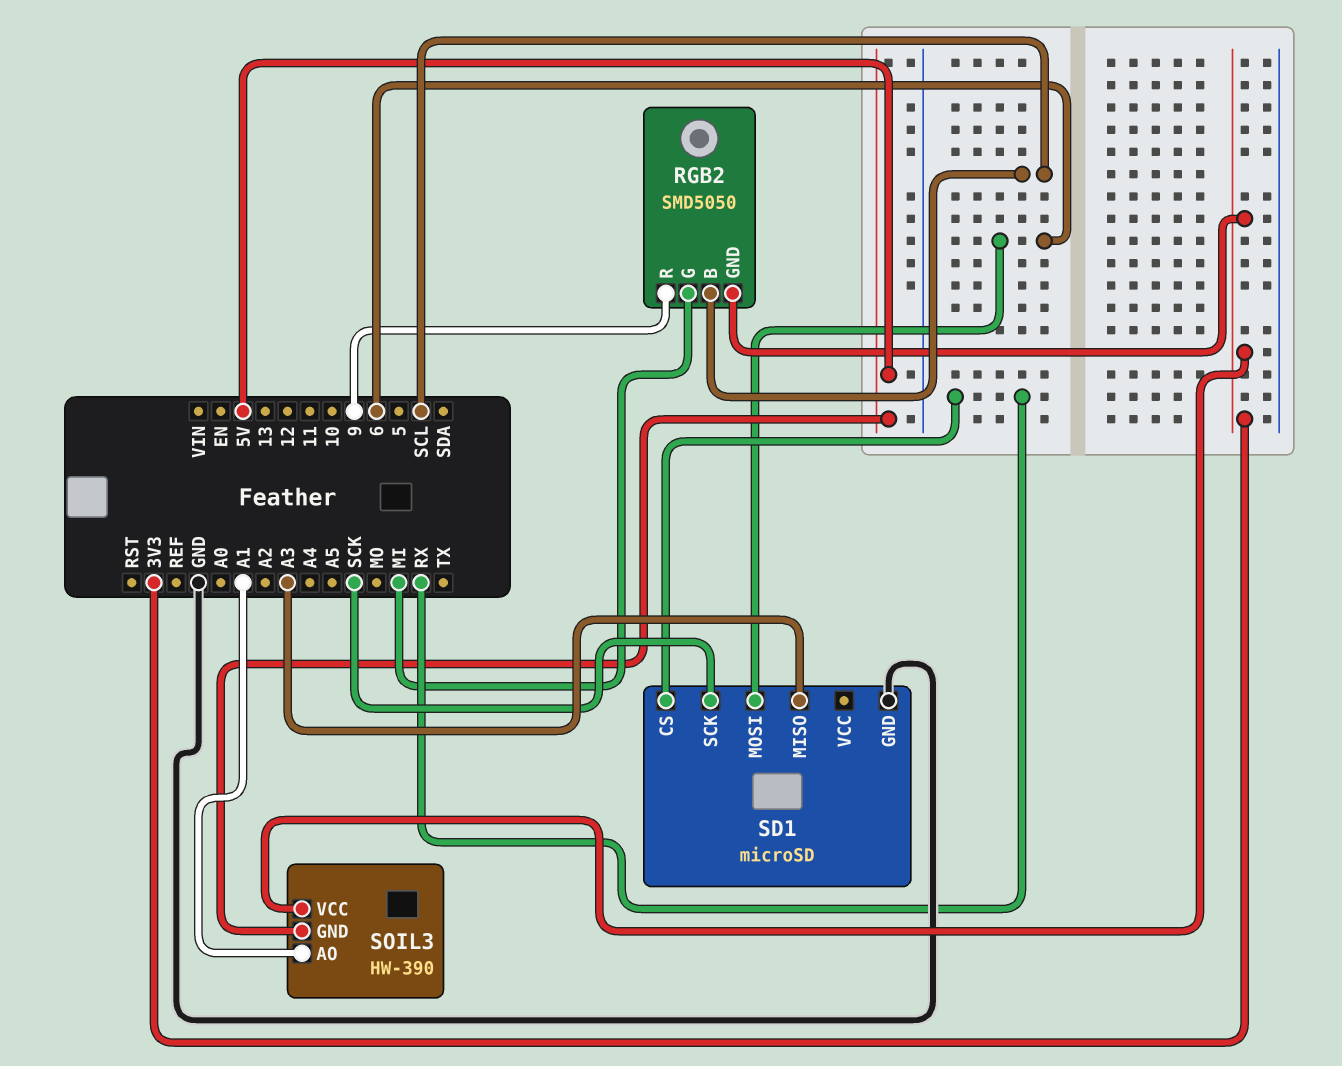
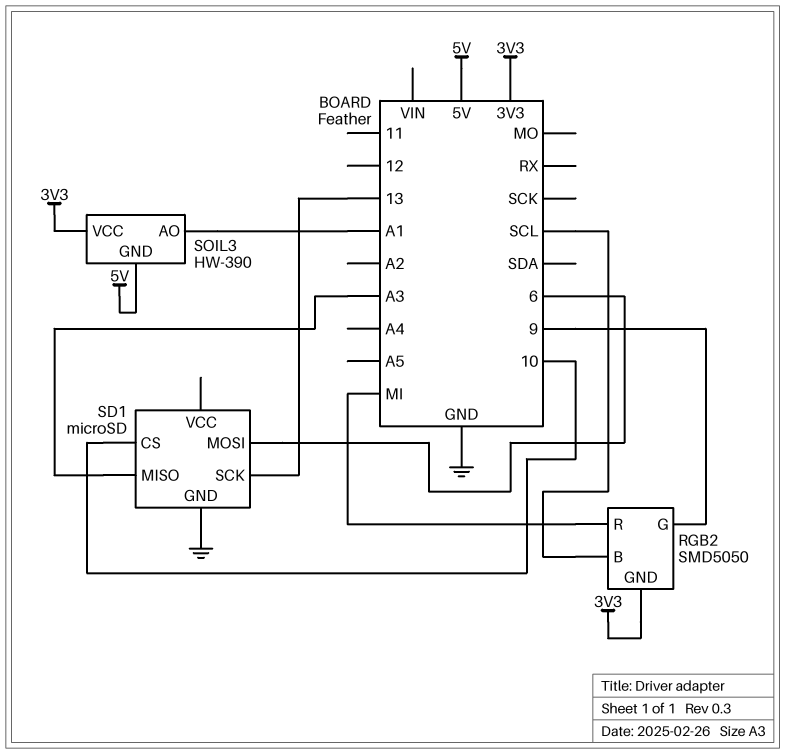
RGB2 pin G: MI -> 9
RGB2 pin R: 9 -> MI
SD1 pin CS: RX -> 10
SD1 pin SCK: SCK -> 13

